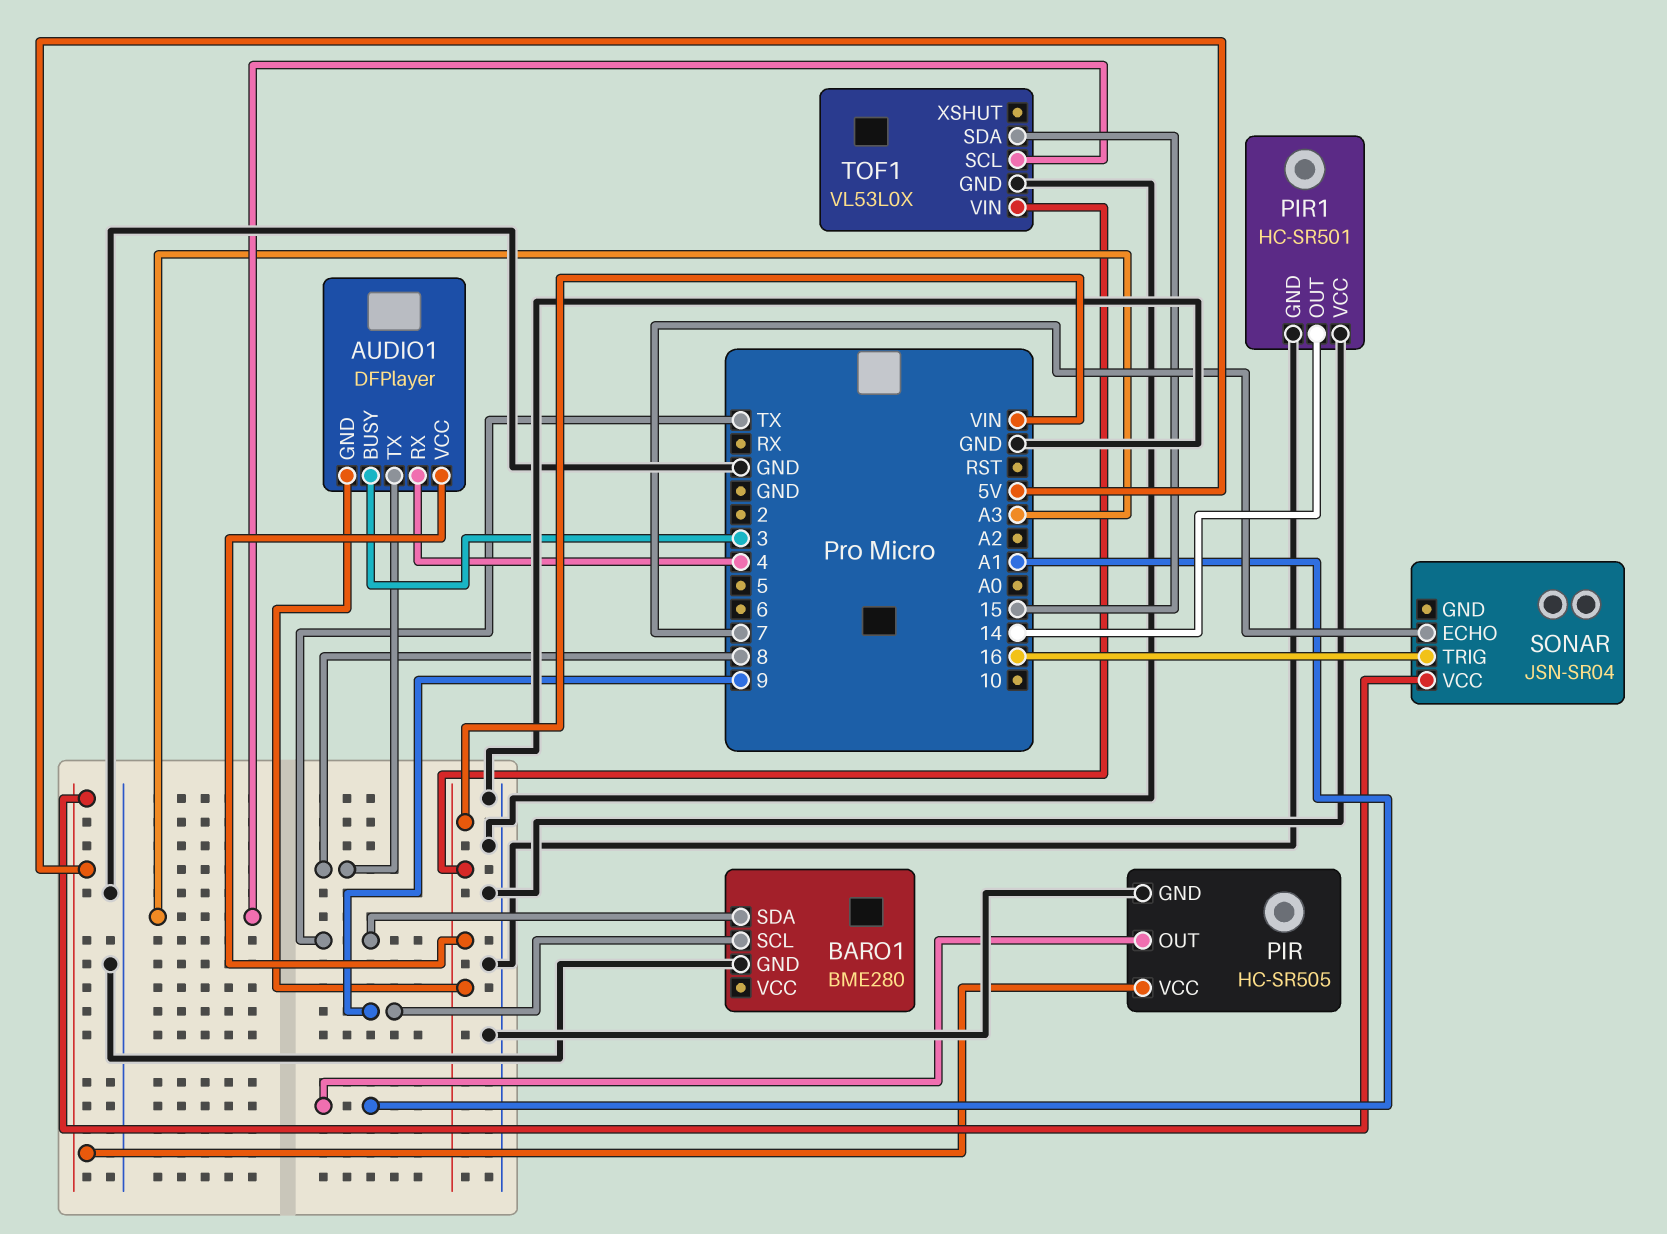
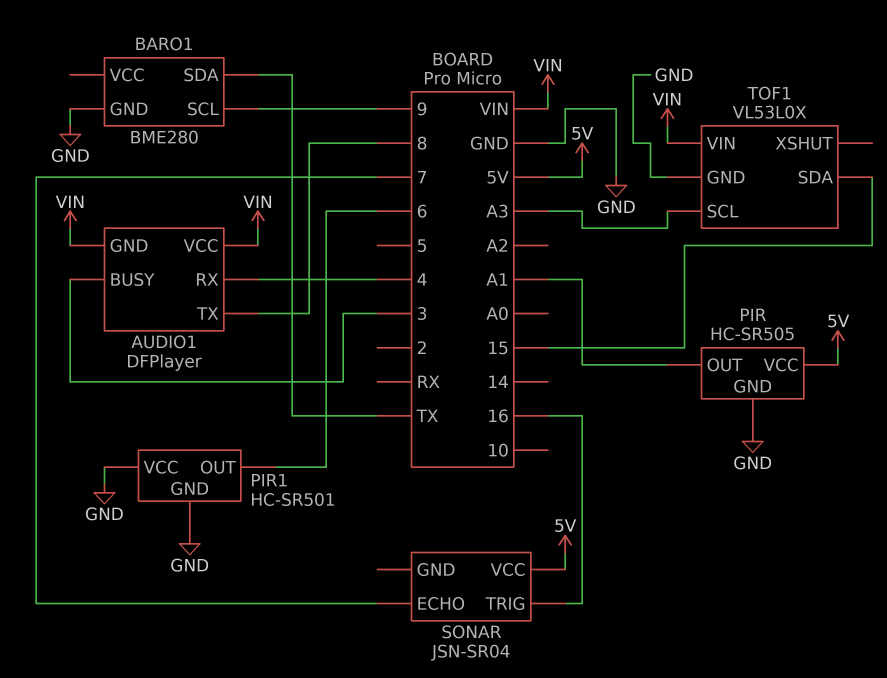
PIR1 pin OUT: 14 -> 6

